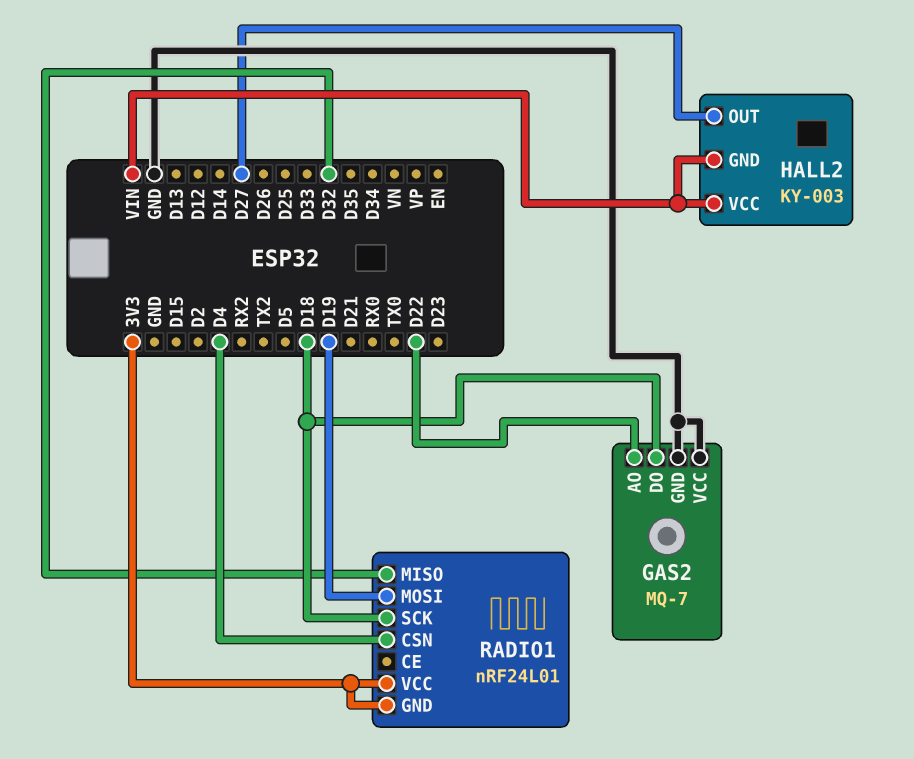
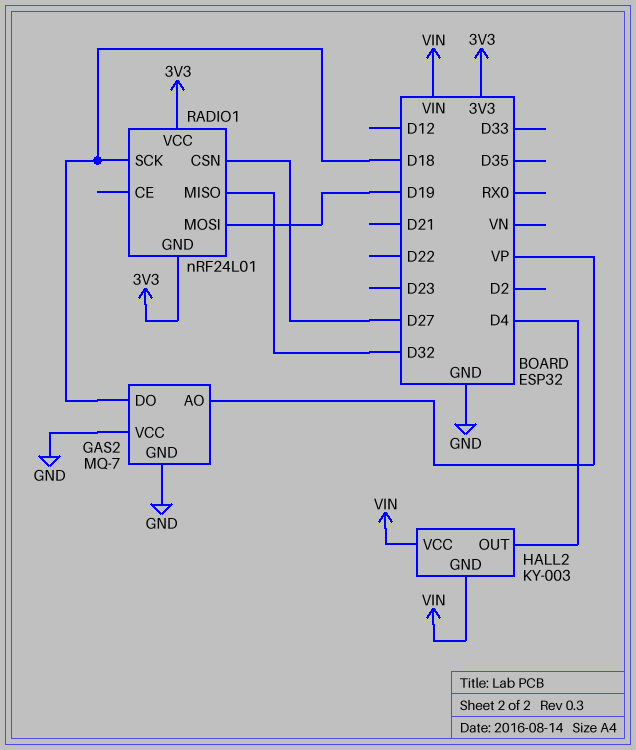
GAS2 pin AO: D22 -> VP
HALL2 pin OUT: D27 -> D4
RADIO1 pin CSN: D4 -> D27

